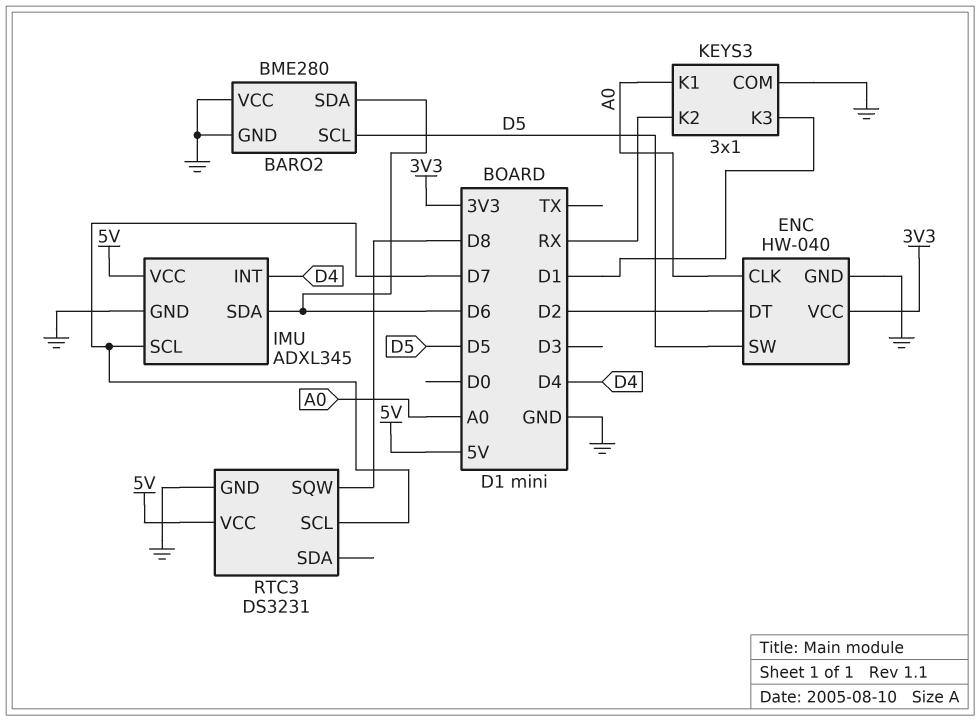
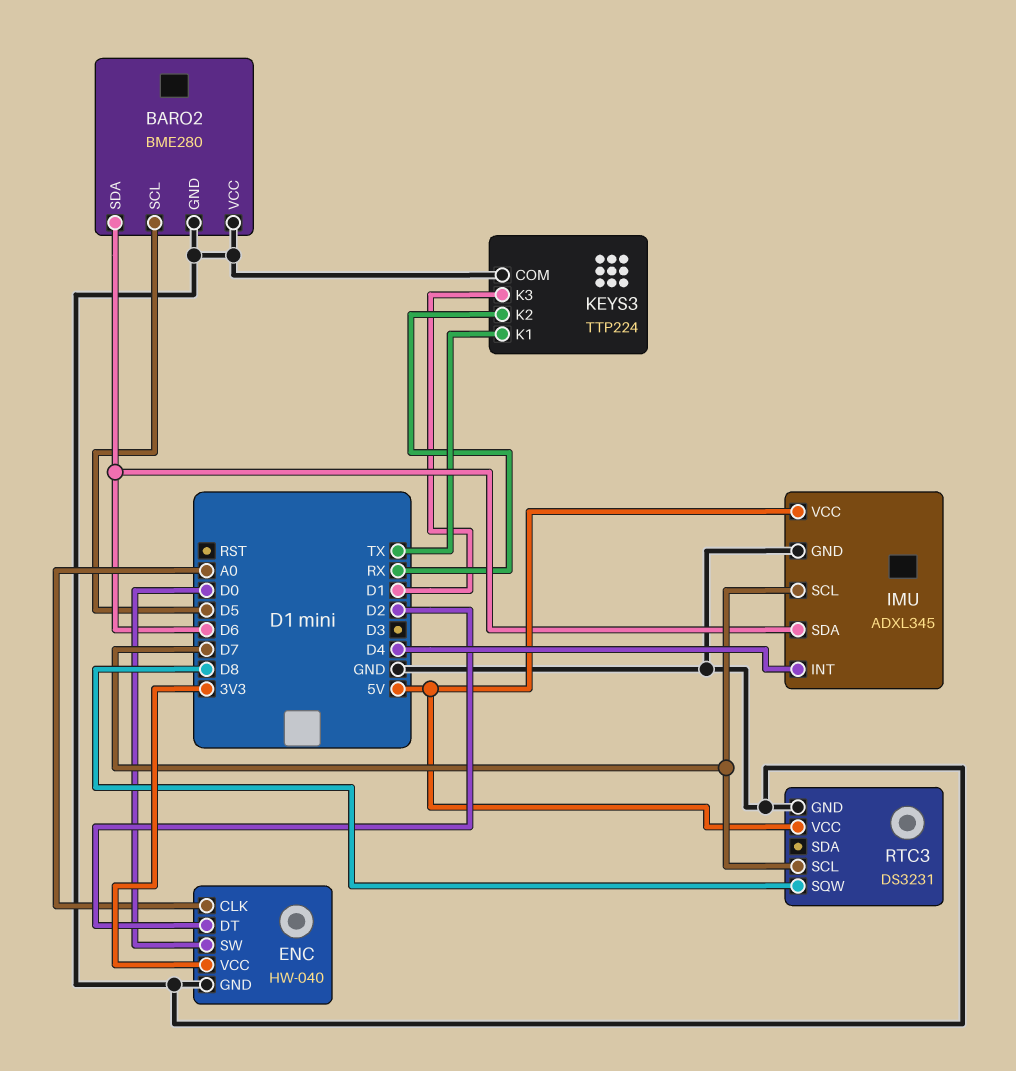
ENC pin SW: D5 -> D0
KEYS3: 3x1 -> TTP224
KEYS3 pin K1: A0 -> TX

